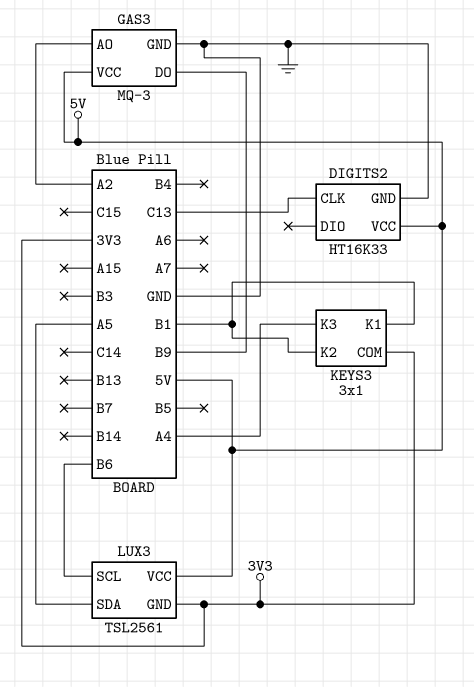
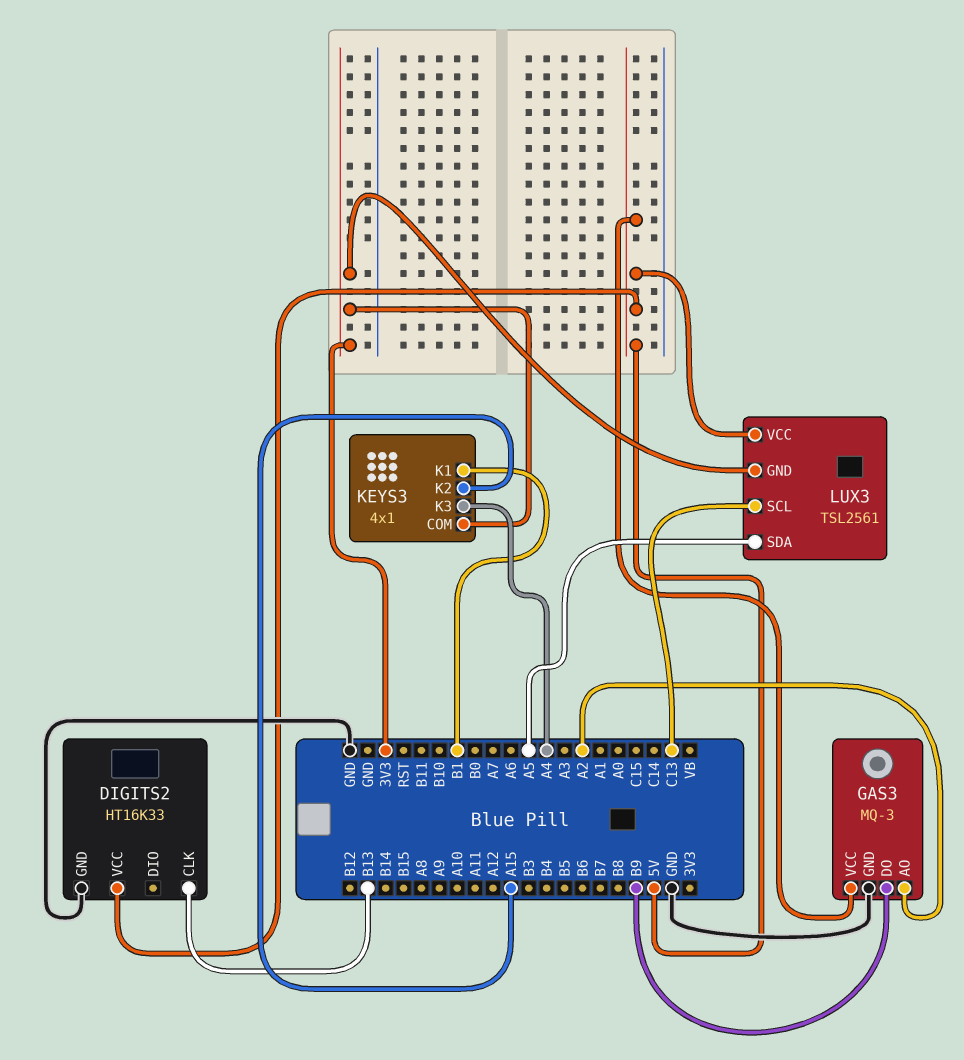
DIGITS2 pin CLK: C13 -> B13
KEYS3: 3x1 -> 4x1
KEYS3 pin K2: B1 -> A15
LUX3 pin SCL: B6 -> C13

